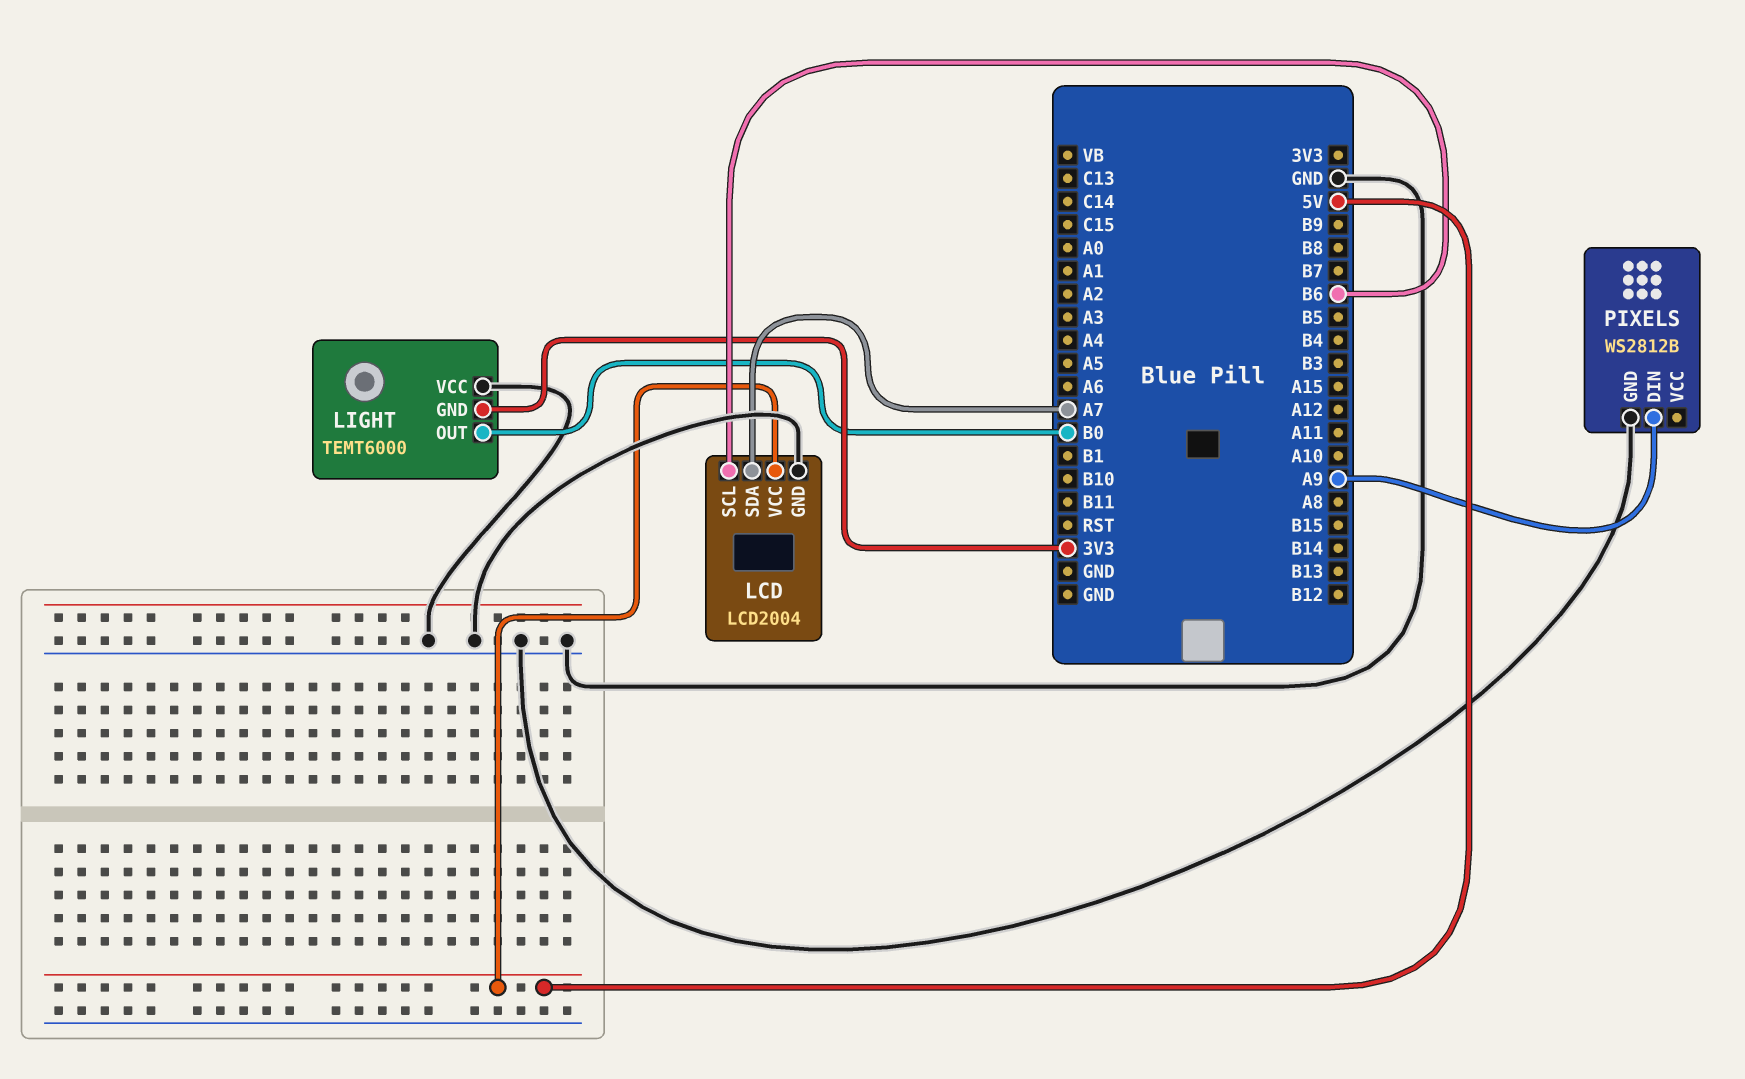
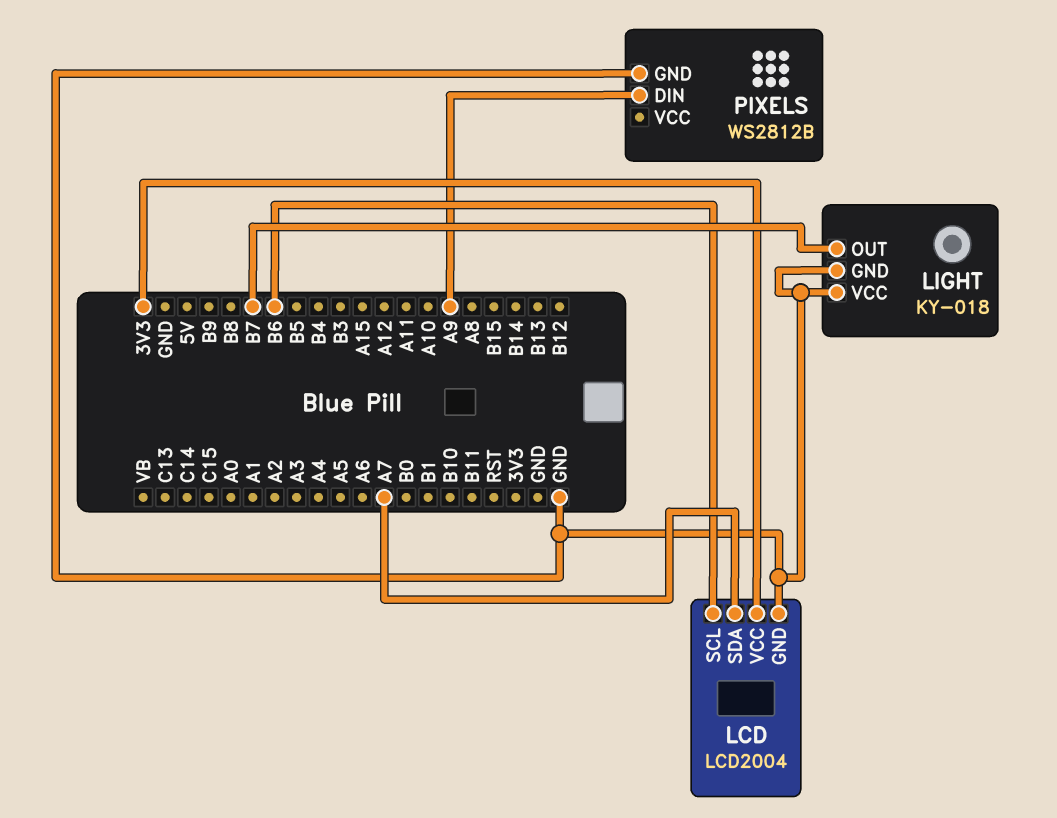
LCD pin VCC: 5V -> 3V3
LIGHT: TEMT6000 -> KY-018
LIGHT pin GND: 3V3 -> GND
LIGHT pin OUT: B0 -> B7

